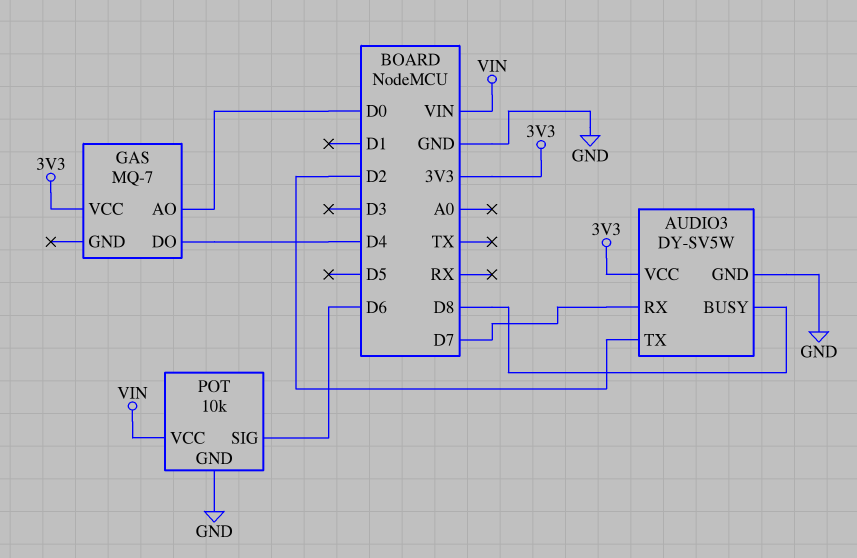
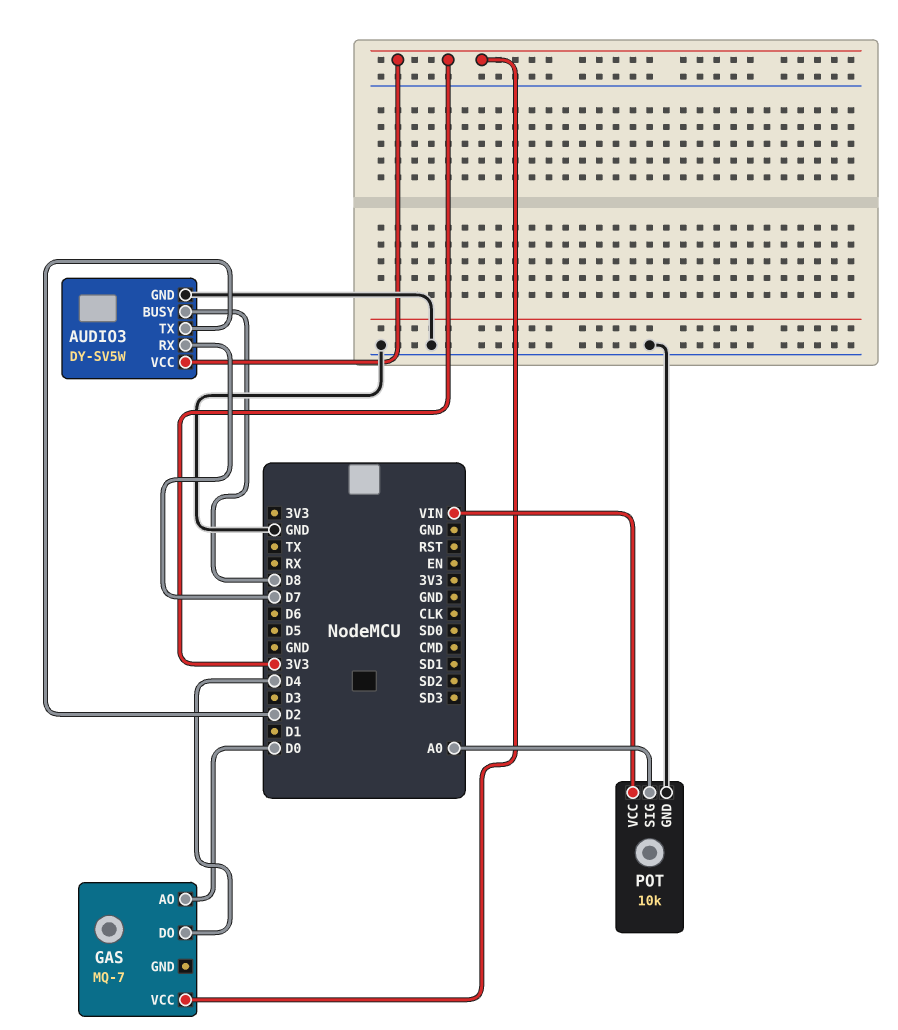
POT pin SIG: D6 -> A0

